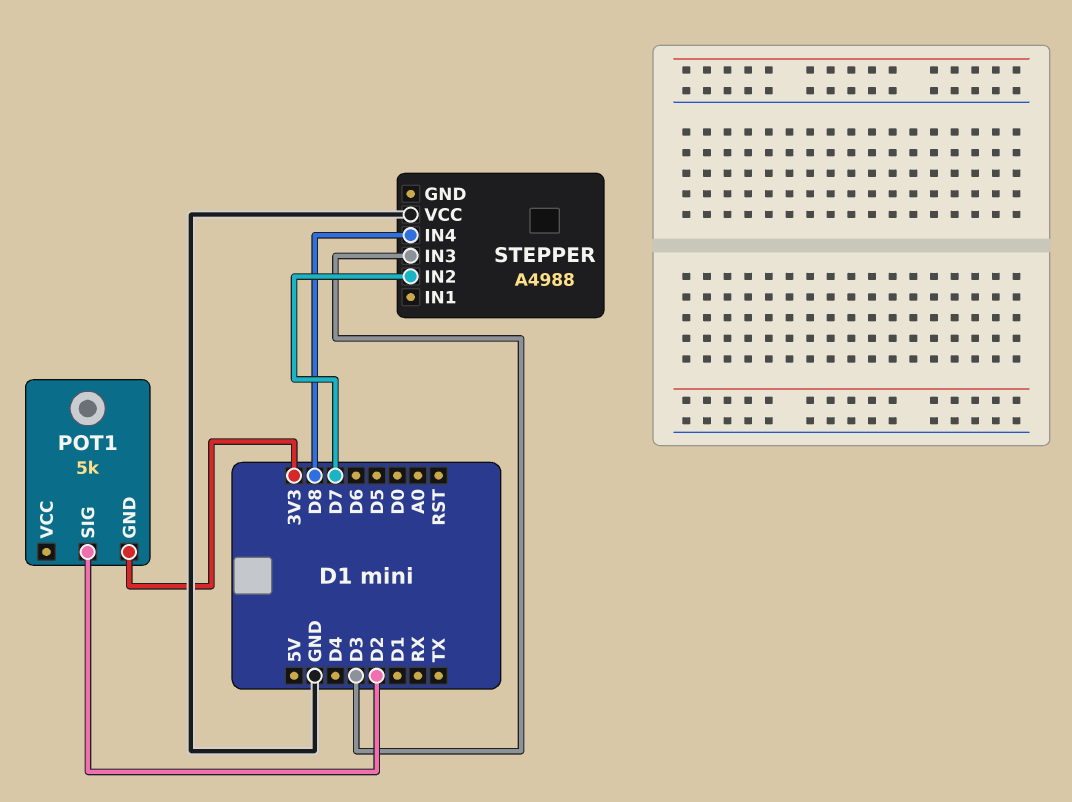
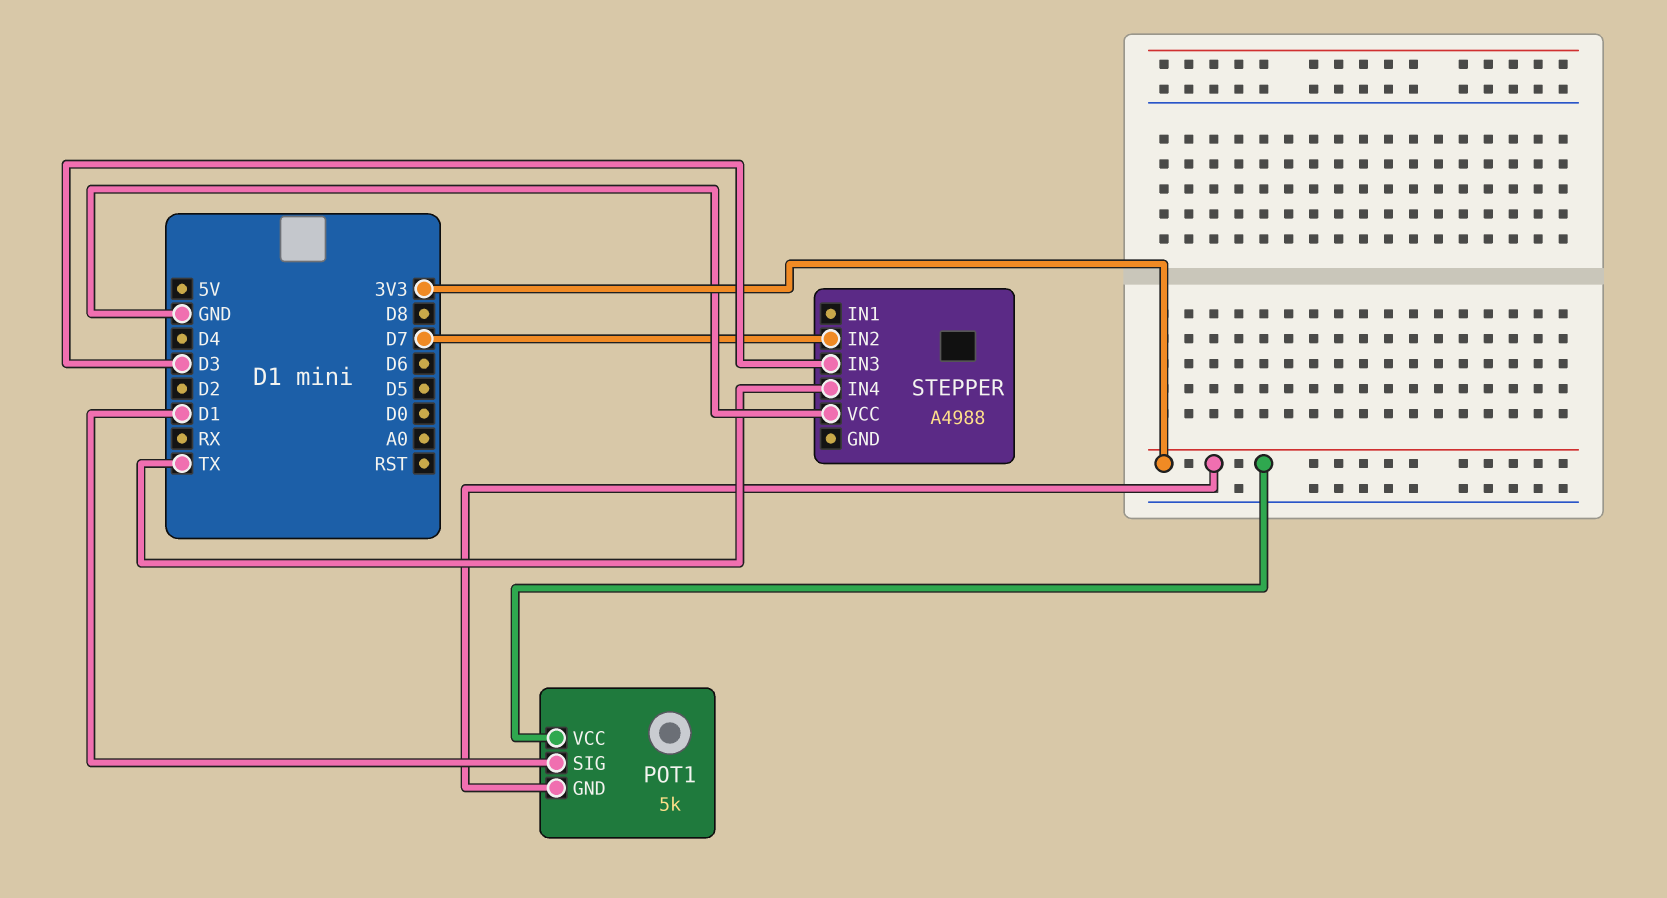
POT1 pin SIG: D2 -> D1
POT1 pin VCC: none -> 3V3
STEPPER pin IN4: D8 -> TX

